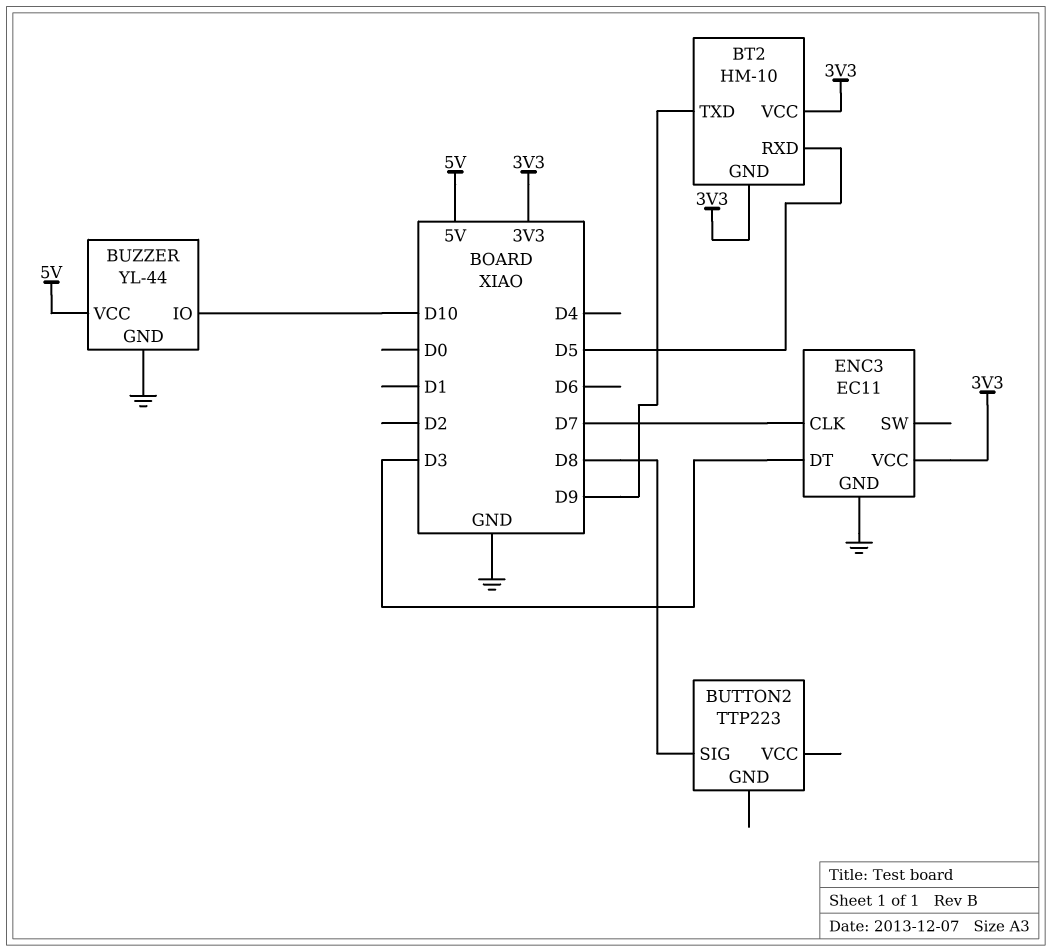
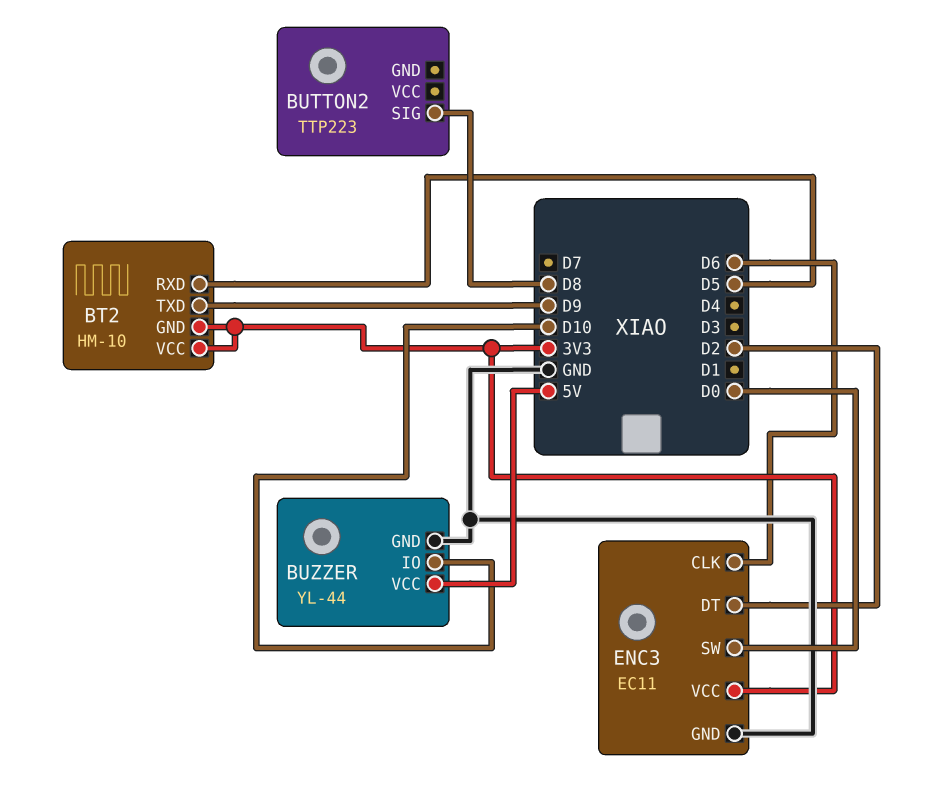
ENC3 pin CLK: D7 -> D6
ENC3 pin DT: D3 -> D2
ENC3 pin SW: none -> D0

